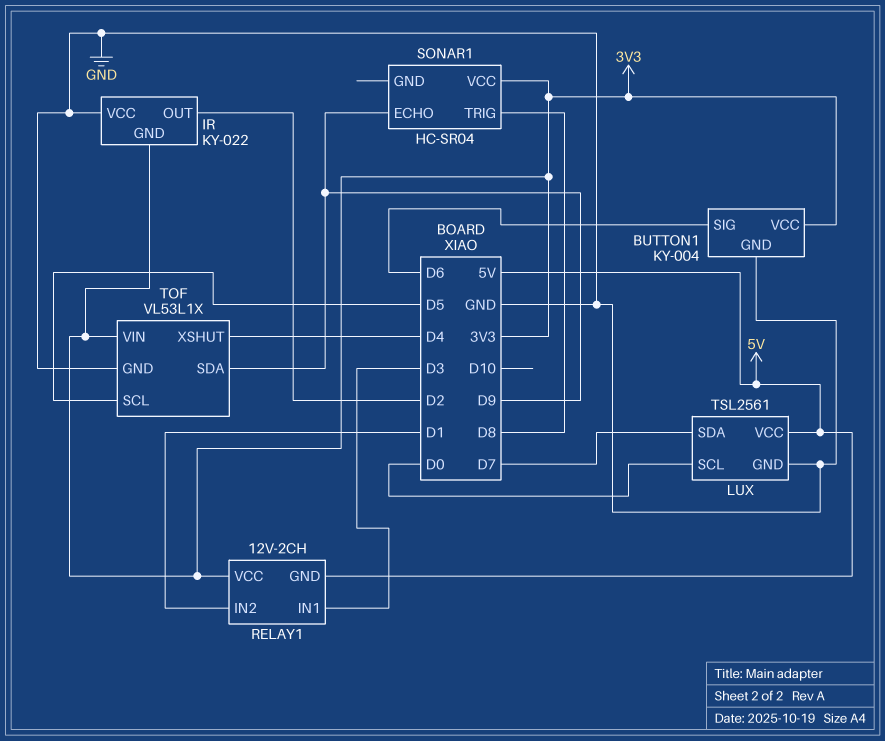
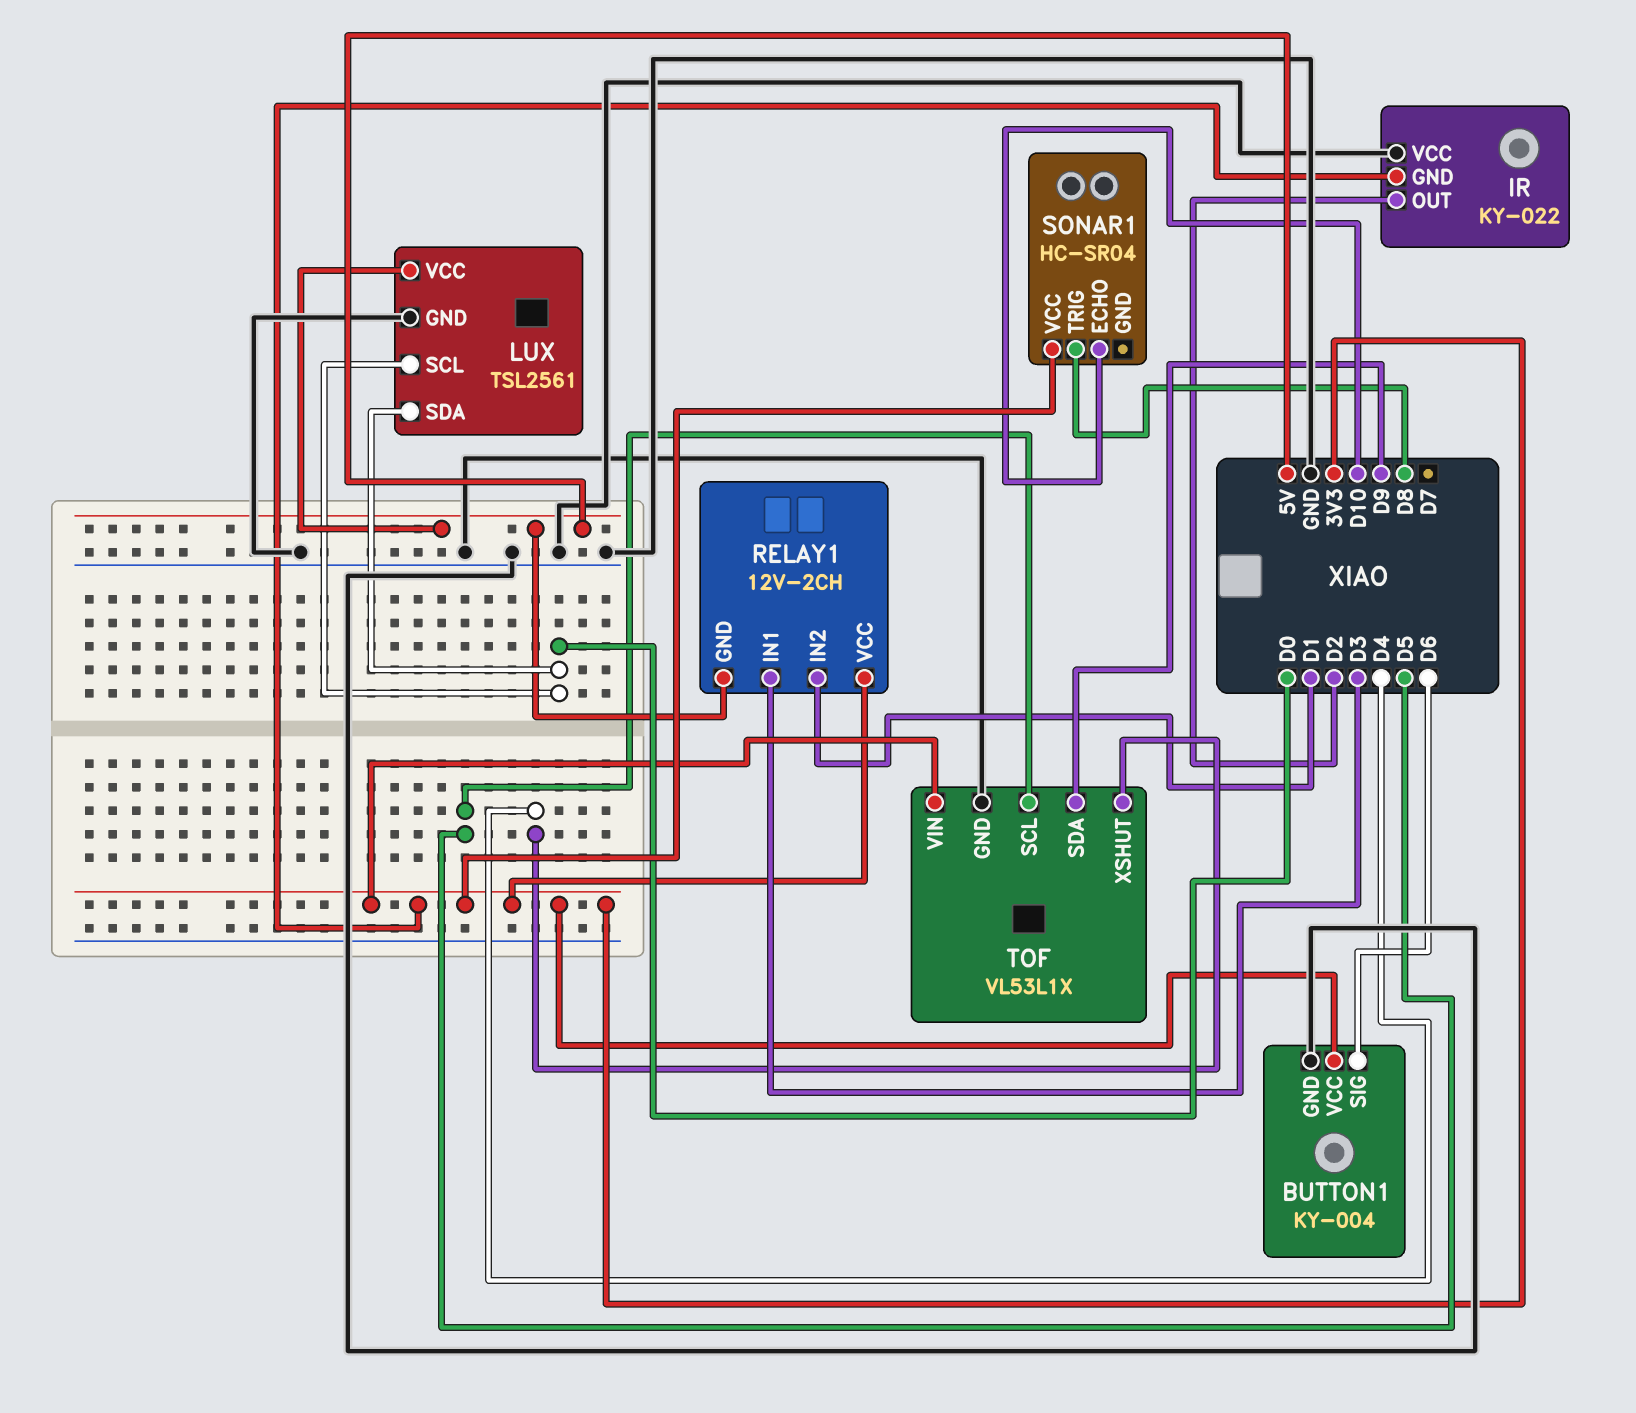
LUX pin SDA: D7 -> D0
SONAR1 pin ECHO: D9 -> D10

